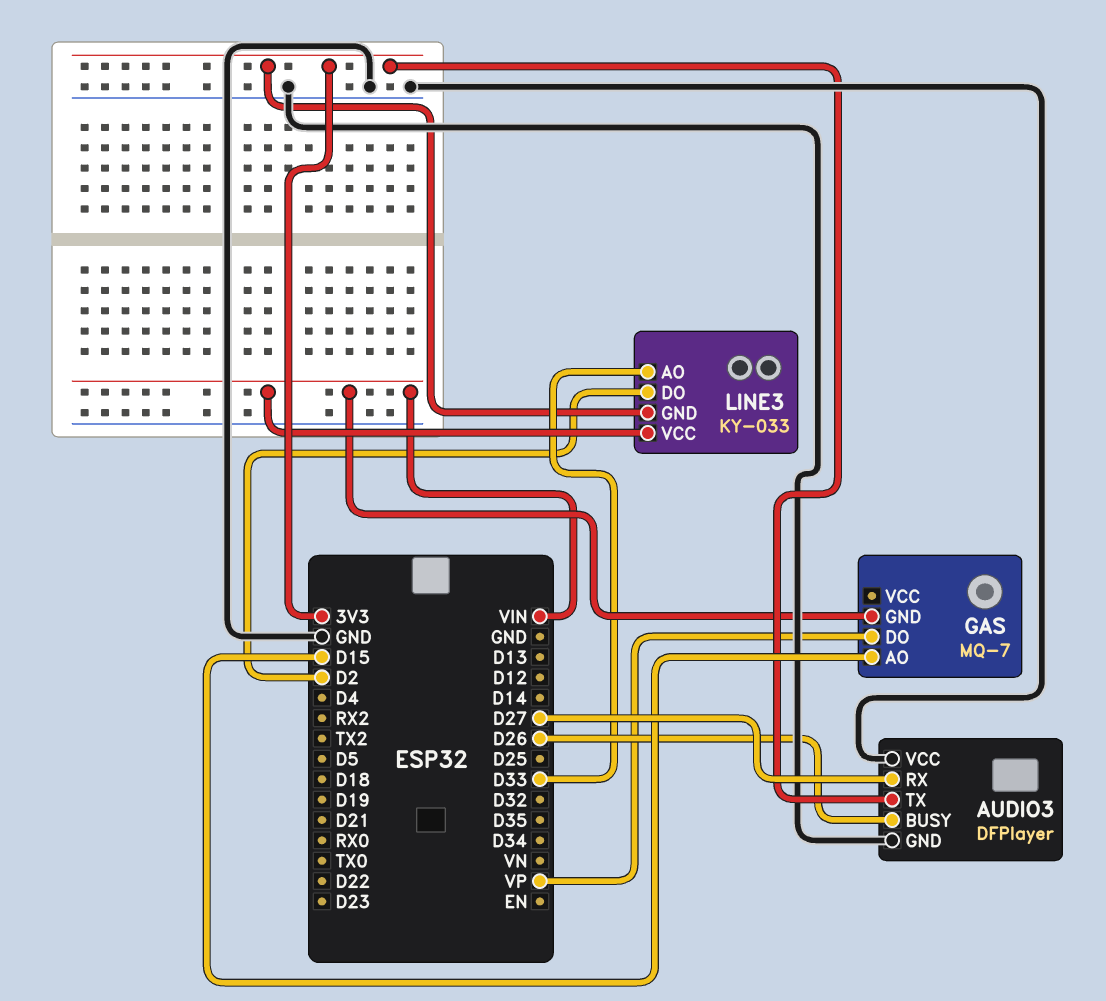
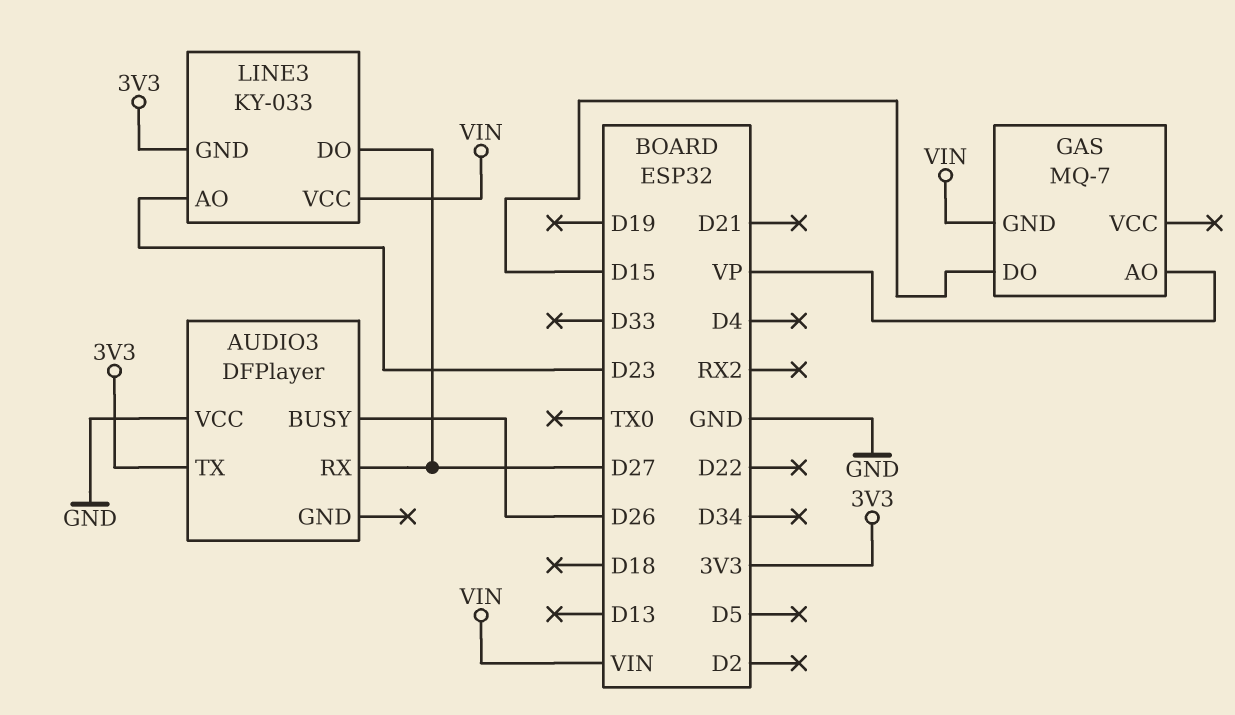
AUDIO3 pin GND: GND -> none
GAS pin AO: D15 -> VP
GAS pin DO: VP -> D15
LINE3 pin AO: D33 -> D23
LINE3 pin DO: D2 -> D27

